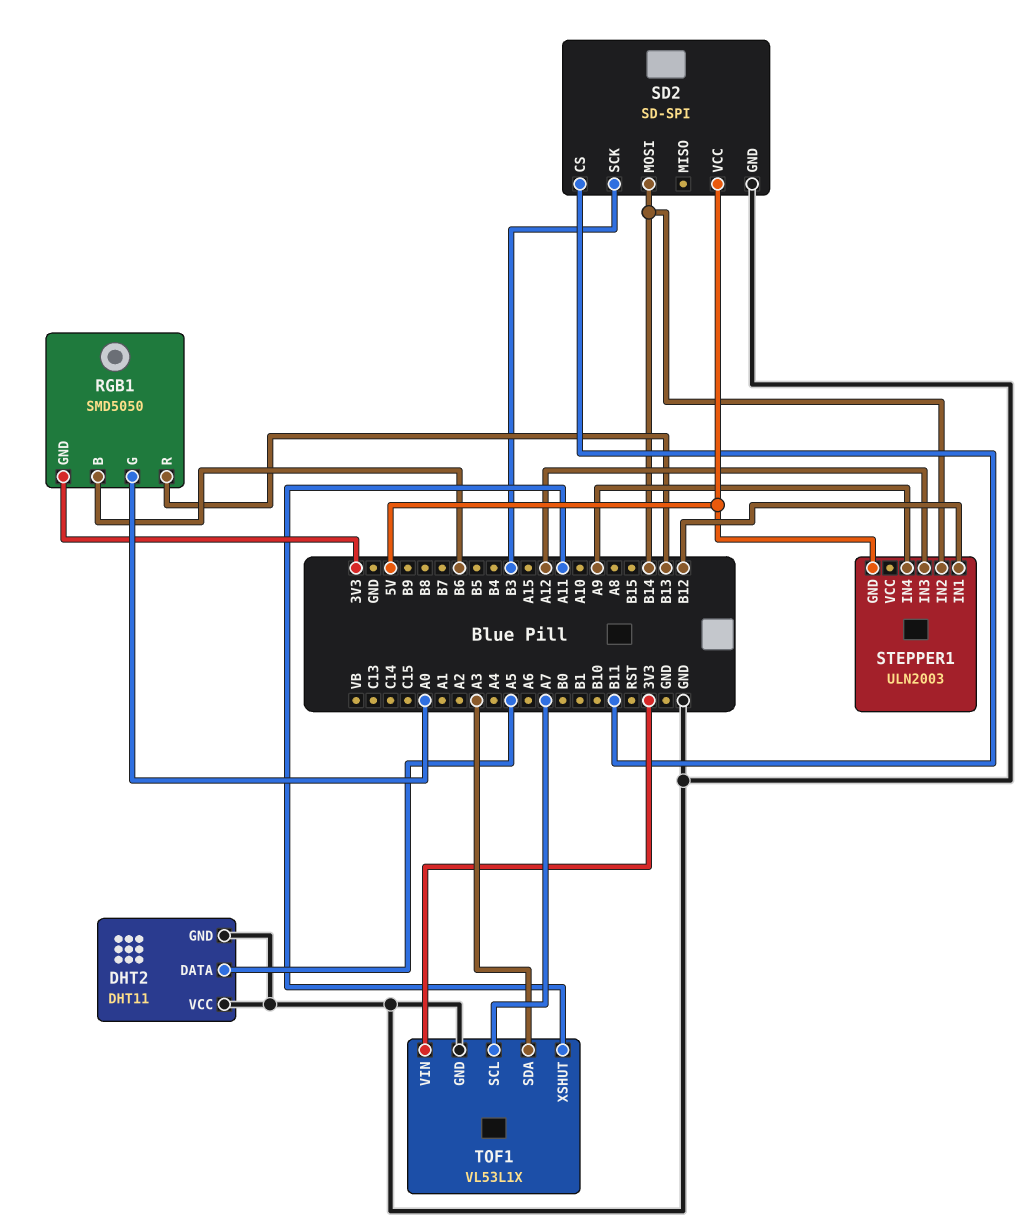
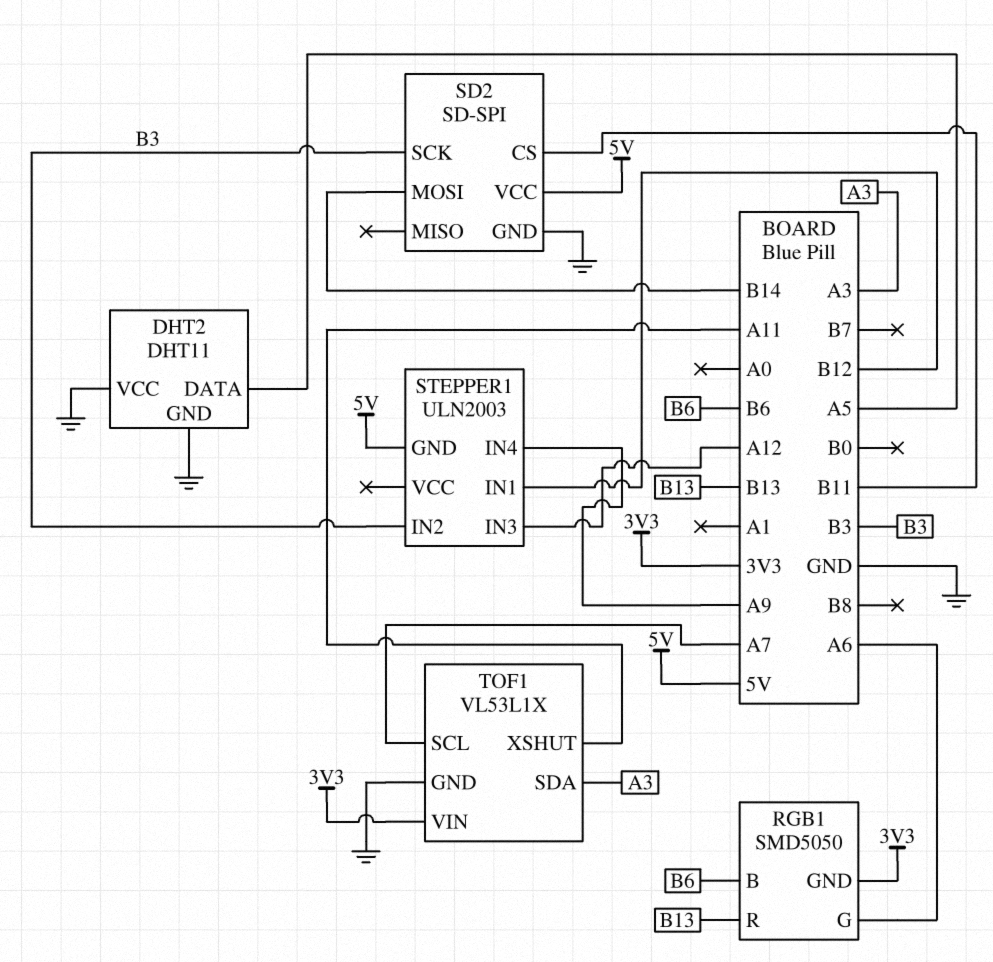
RGB1 pin G: A0 -> A6
STEPPER1 pin IN2: B14 -> B3

